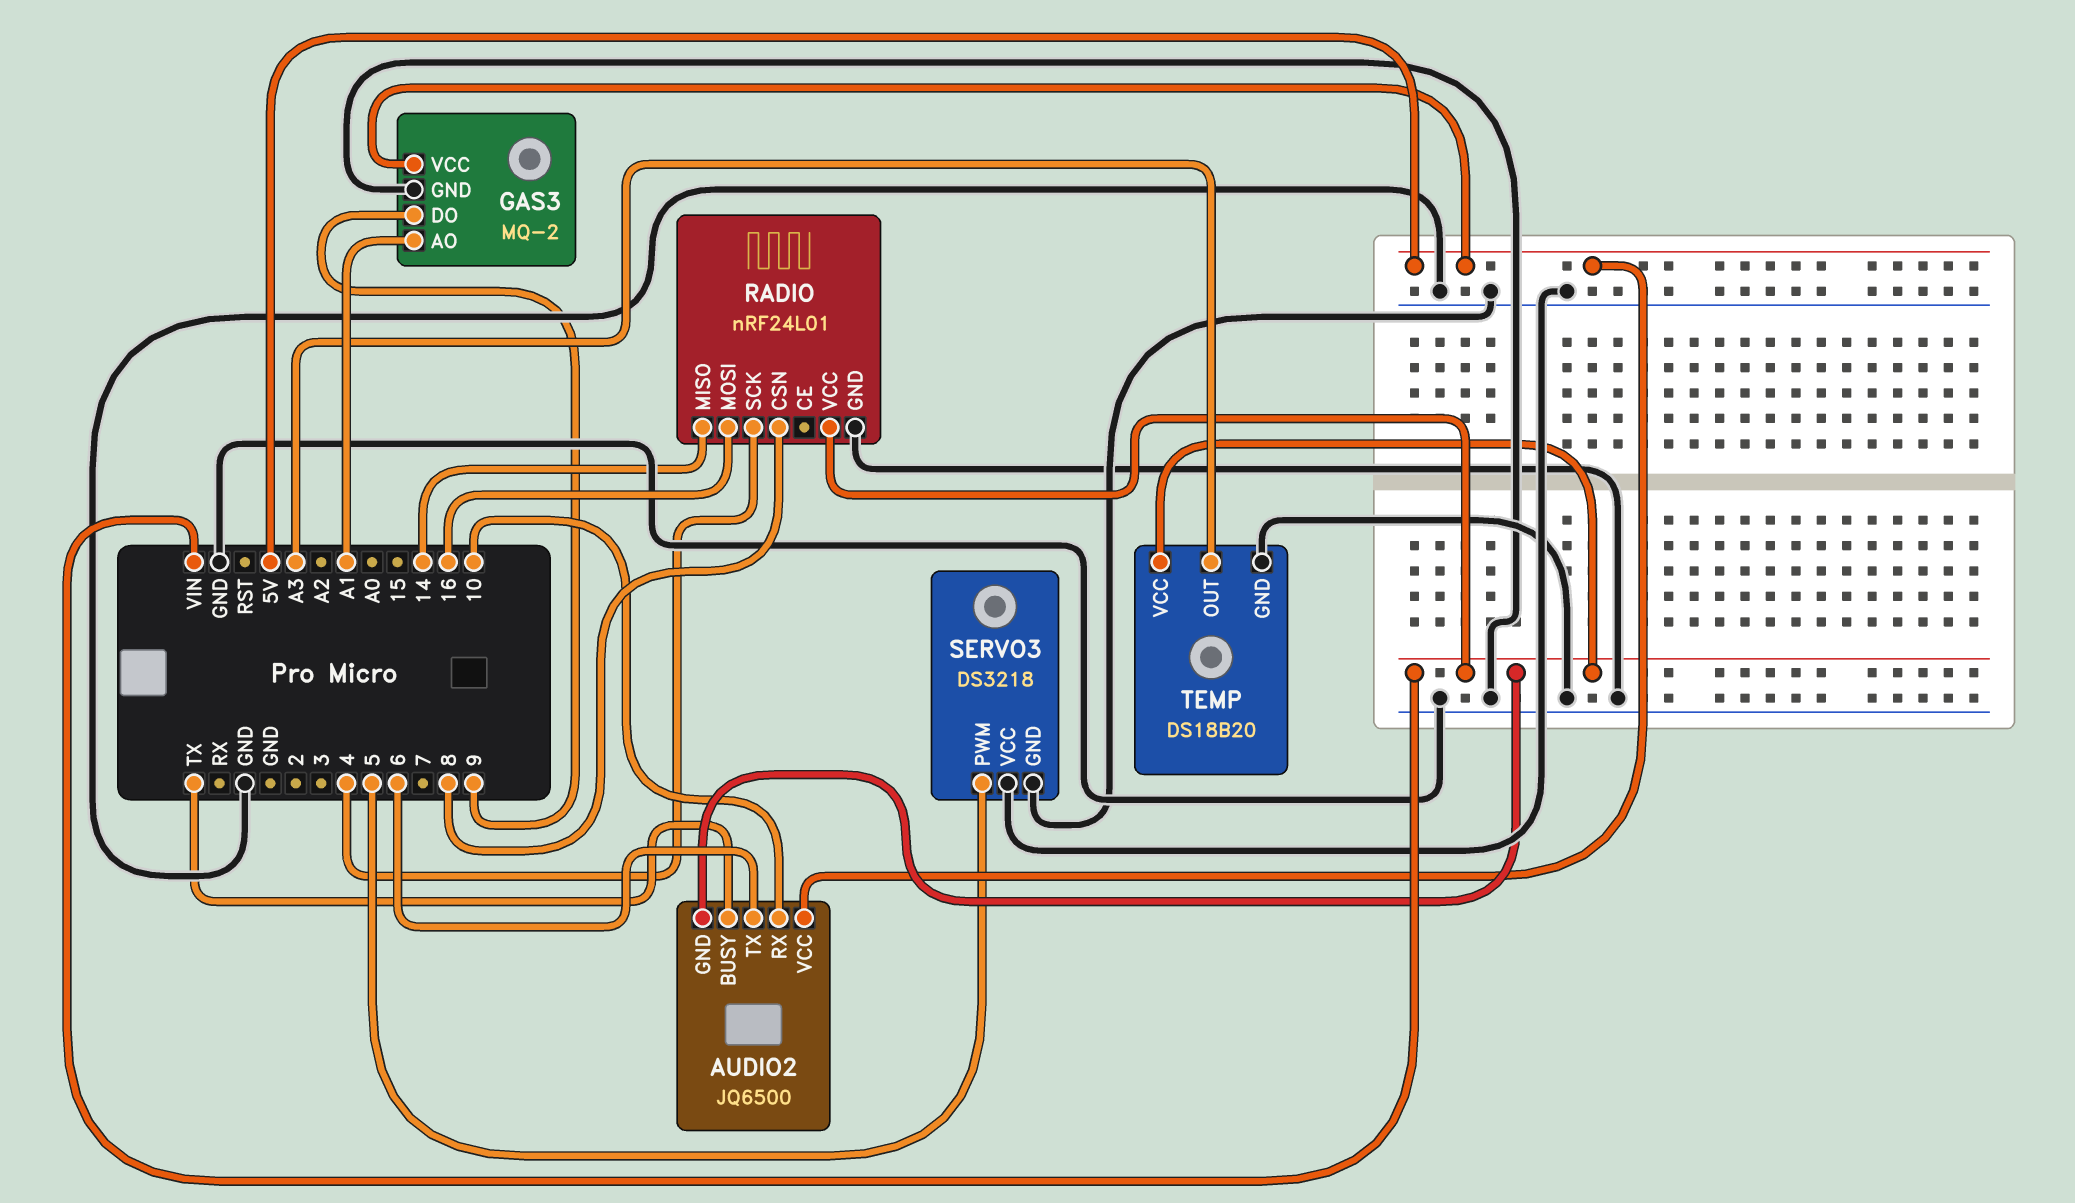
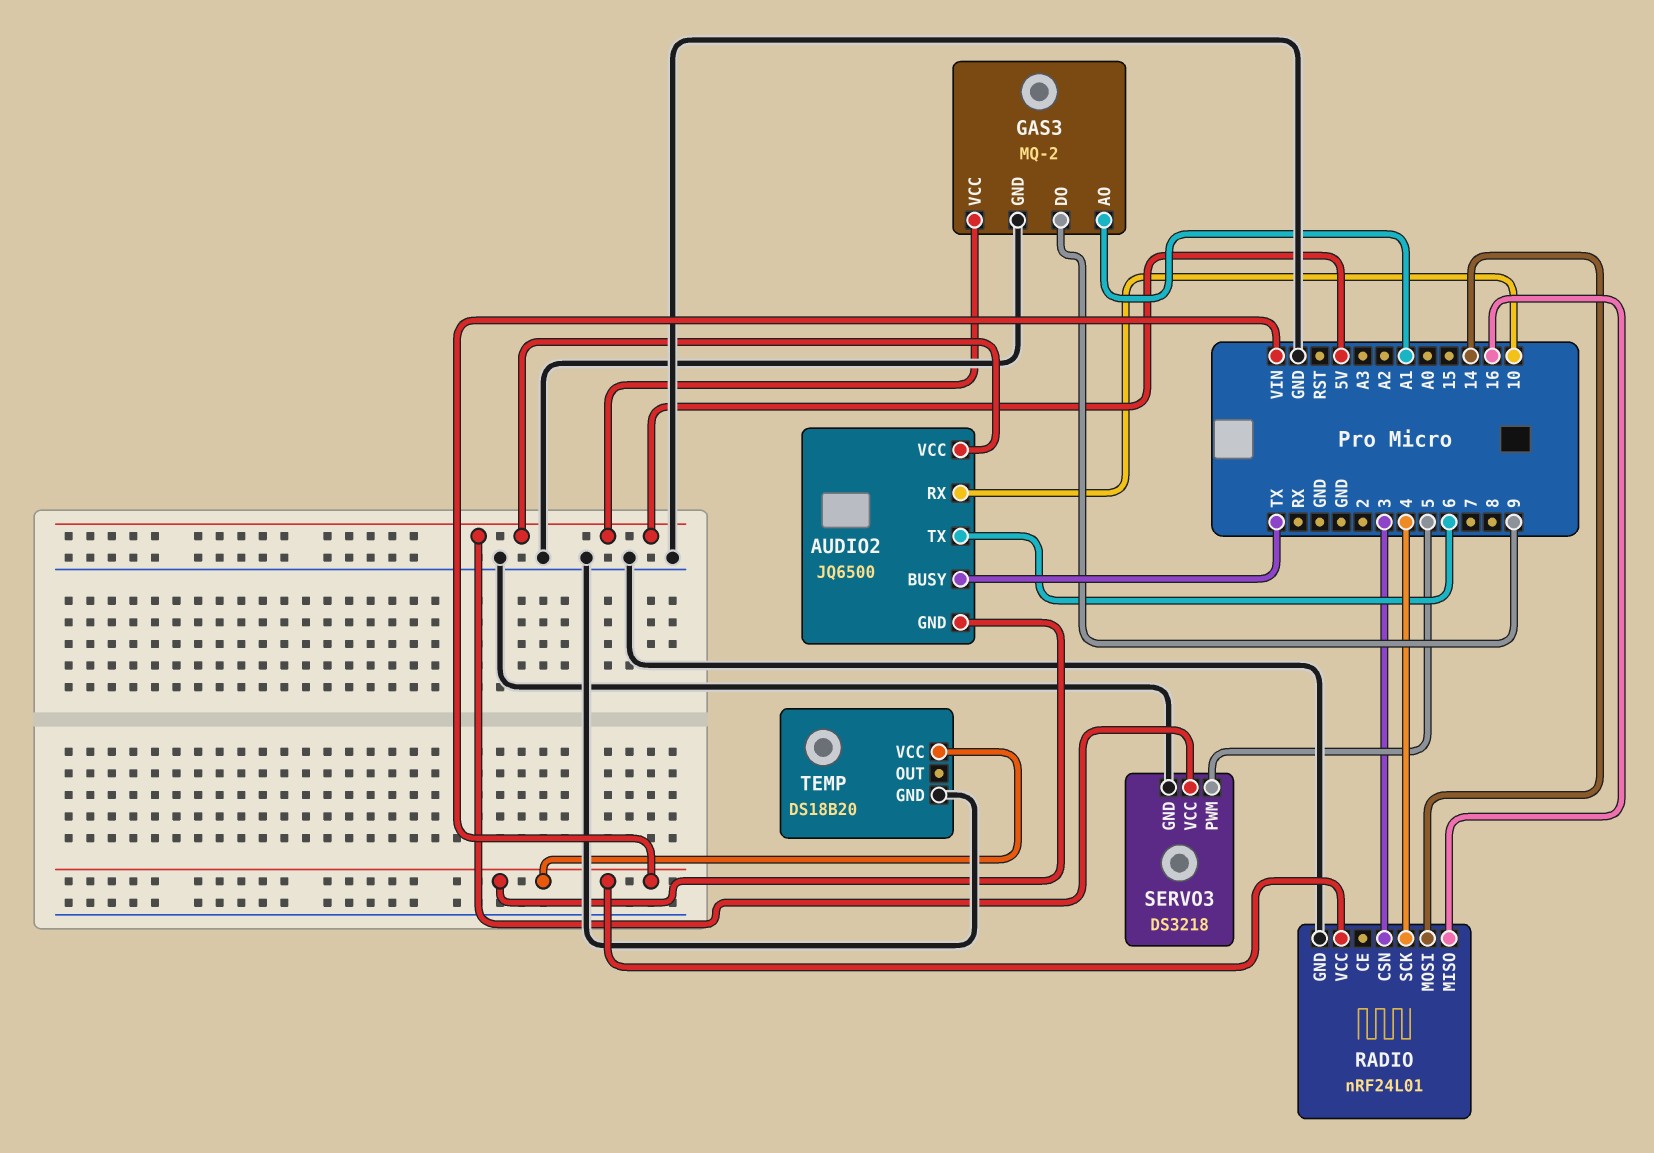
RADIO pin CSN: 8 -> 3
RADIO pin MISO: 14 -> 16
RADIO pin MOSI: 16 -> 14
SERVO3 pin VCC: GND -> 5V
TEMP pin OUT: A3 -> none

